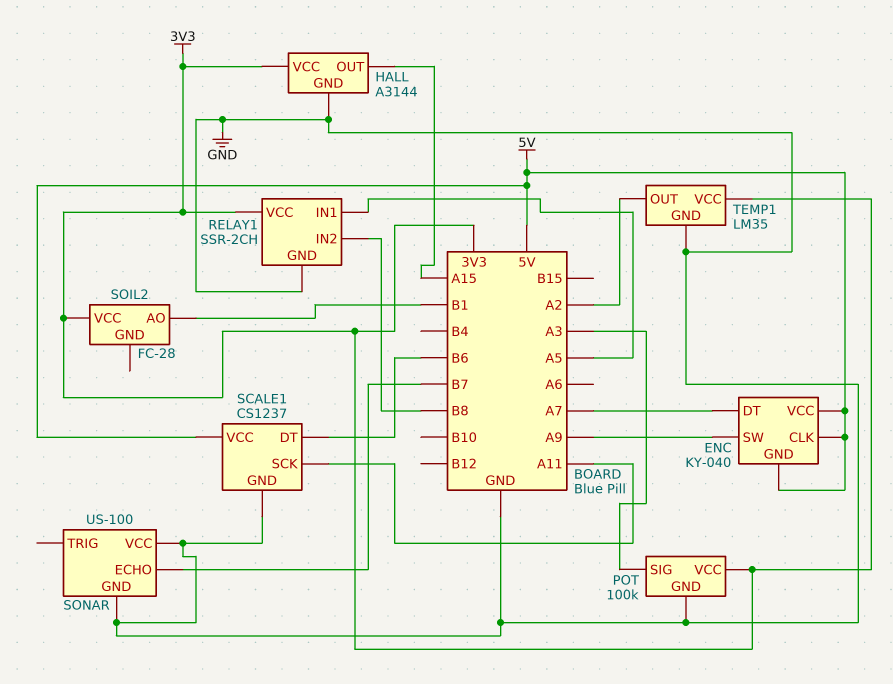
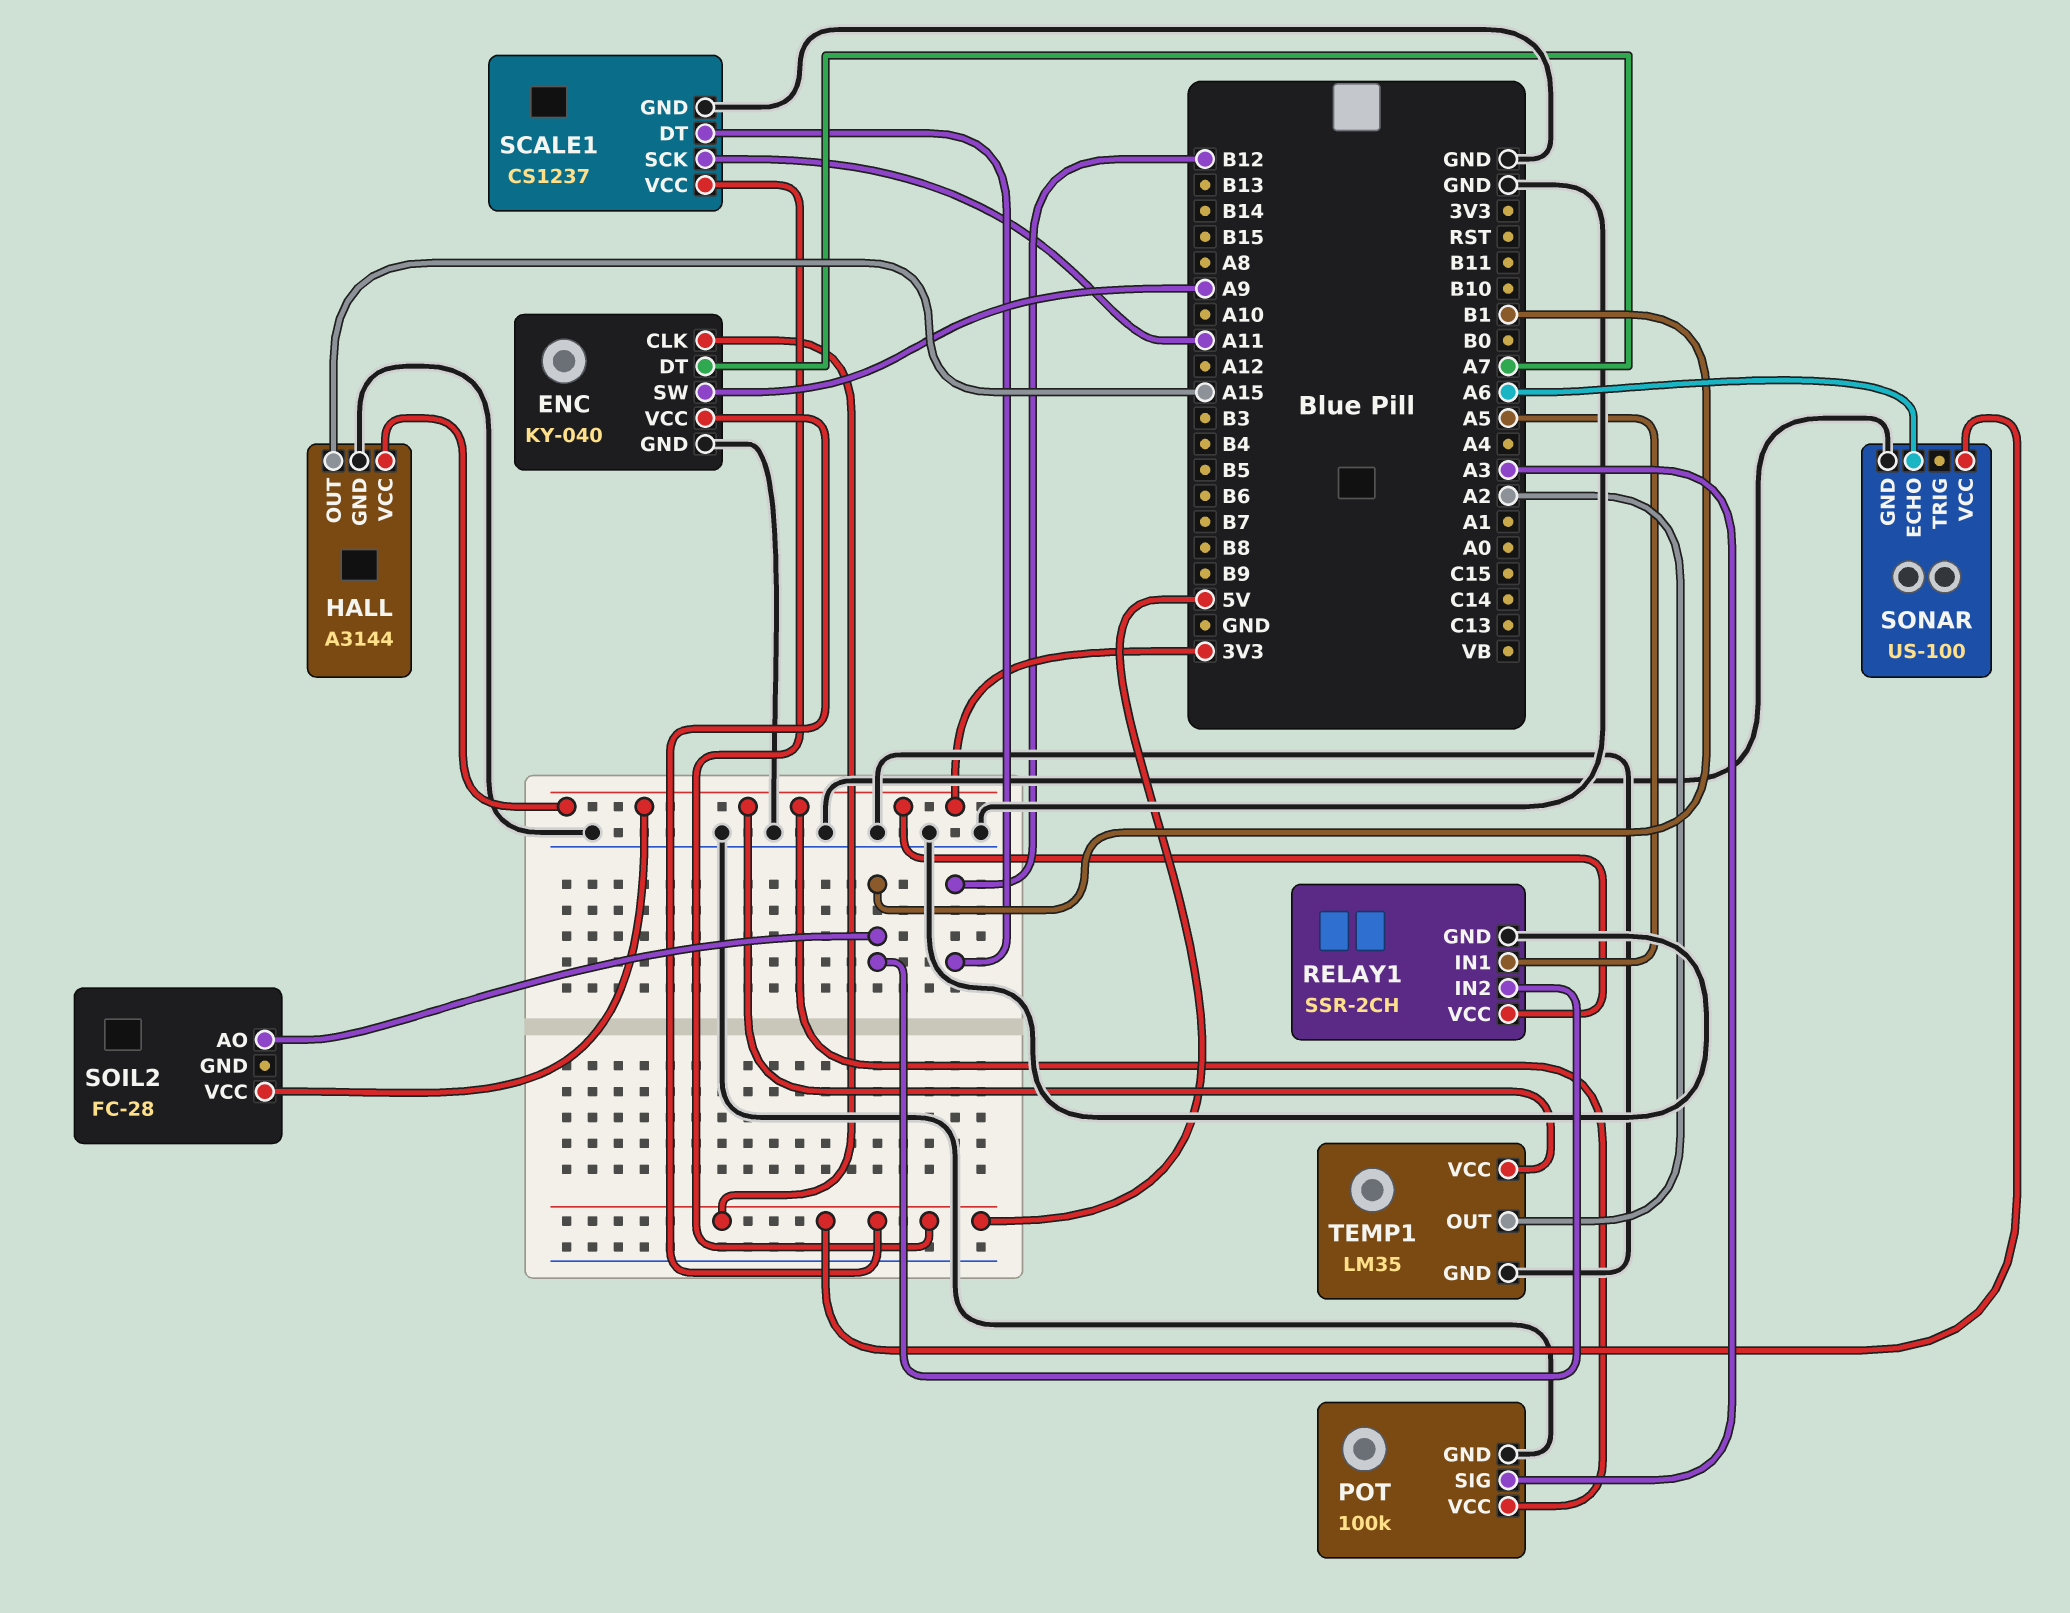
ENC pin GND: 5V -> GND
RELAY1 pin IN2: B8 -> B1
SCALE1 pin DT: B6 -> B12
SONAR pin ECHO: B7 -> A6
SONAR pin VCC: GND -> 5V

